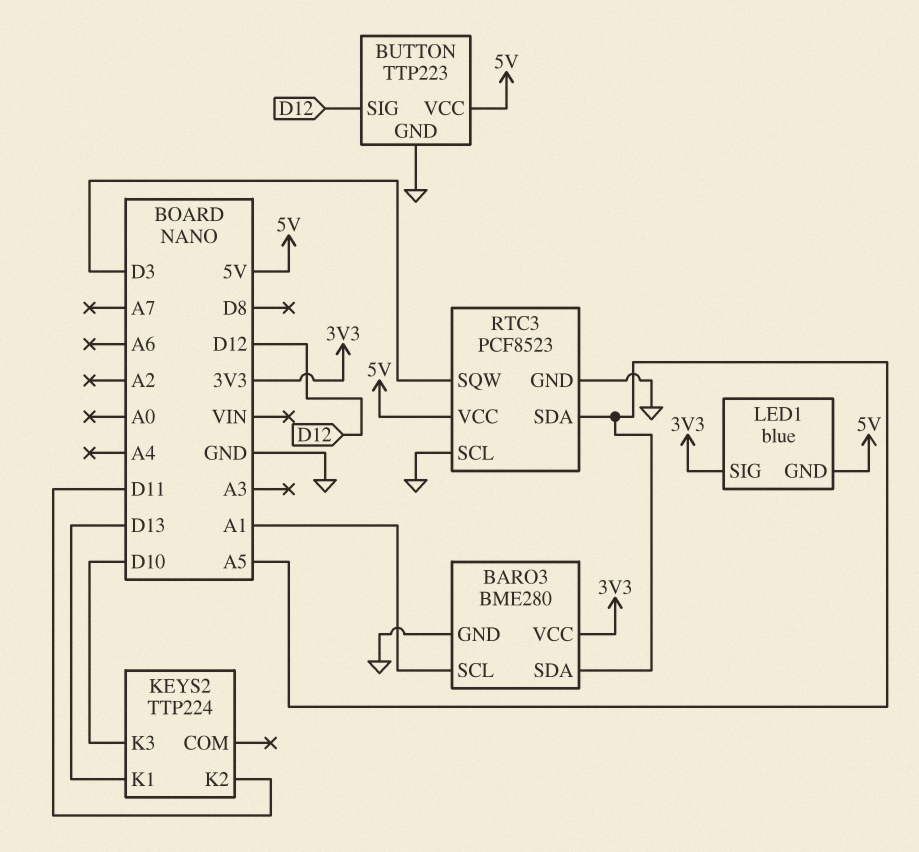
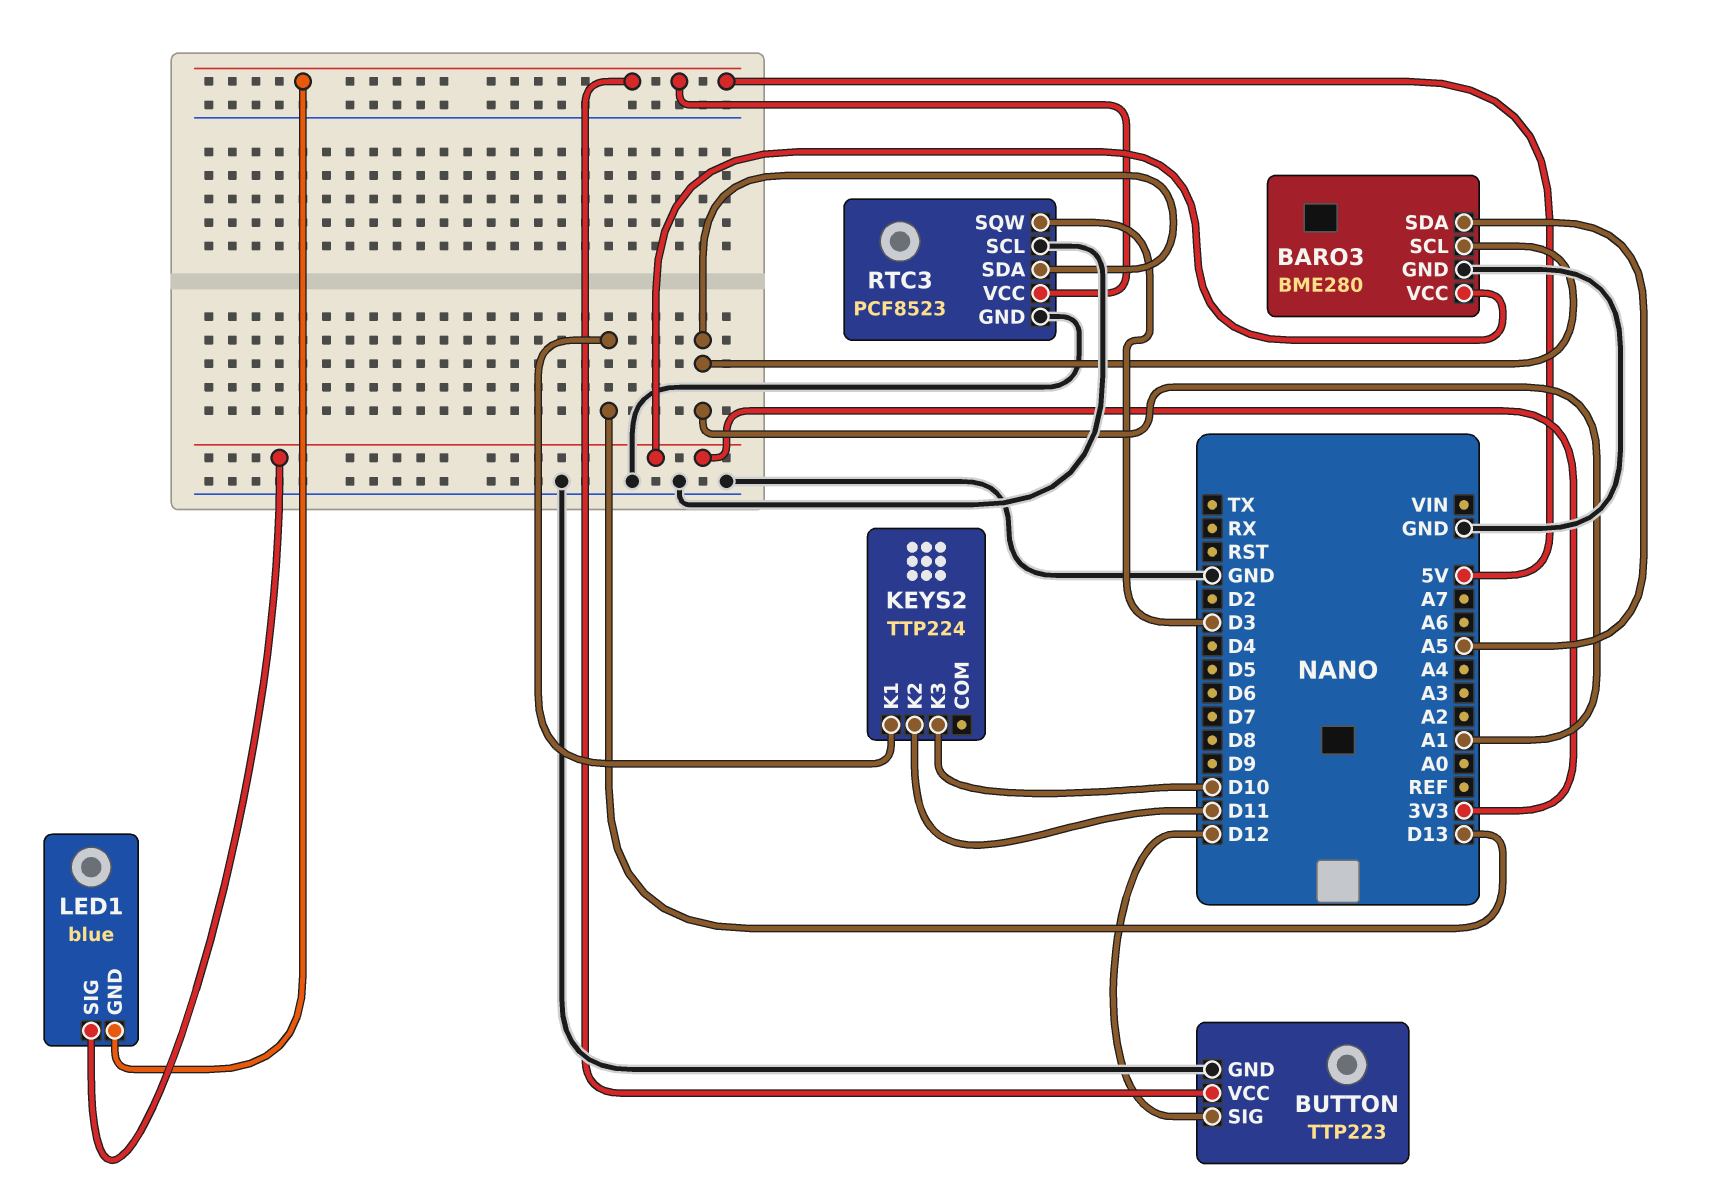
RTC3 pin SDA: A5 -> A1

